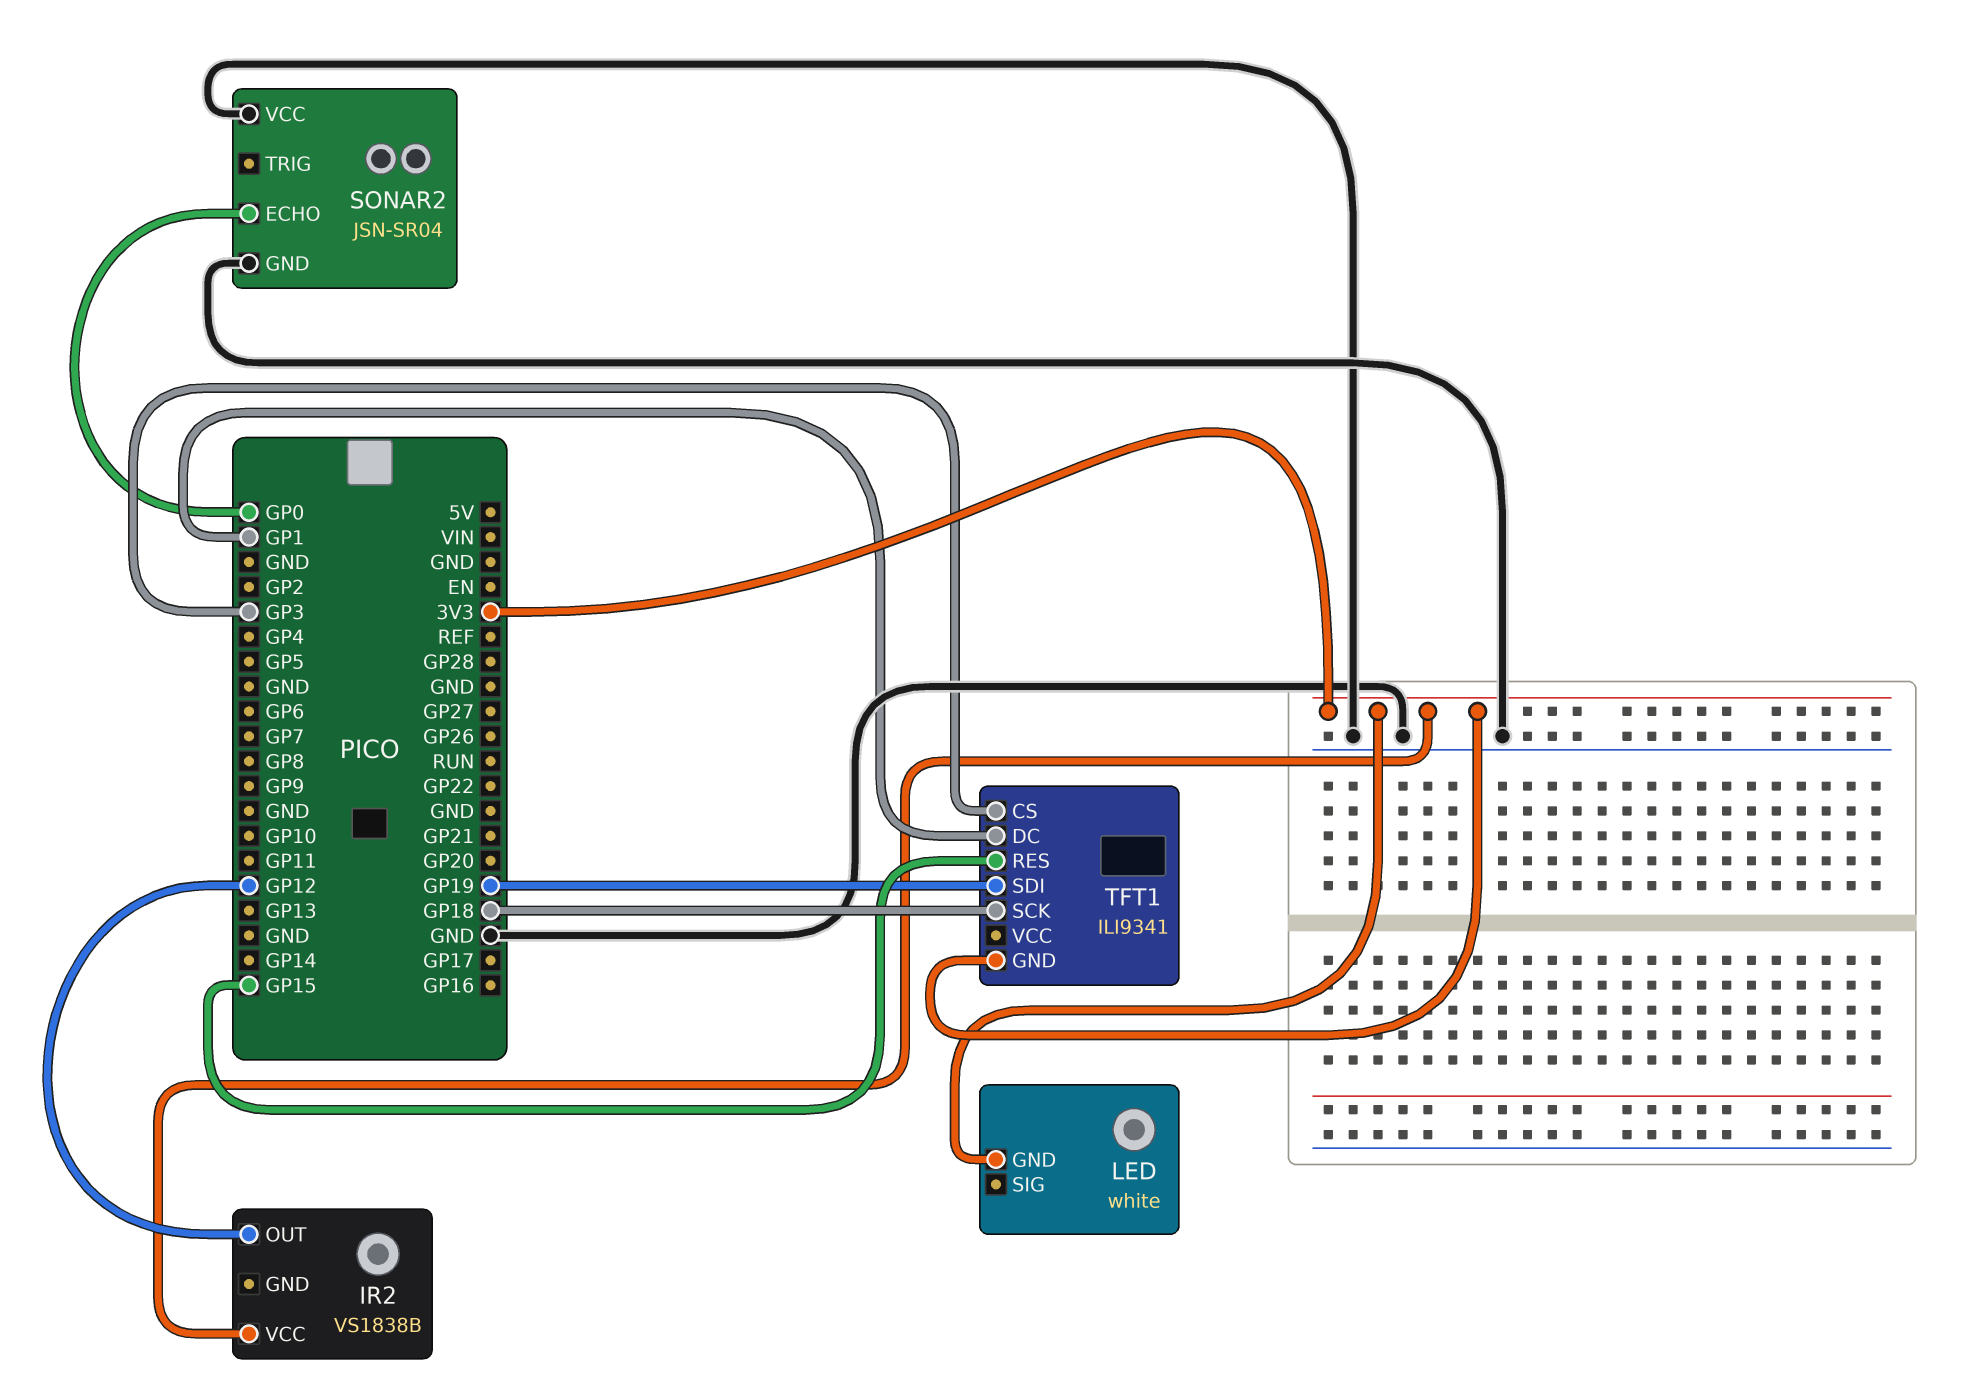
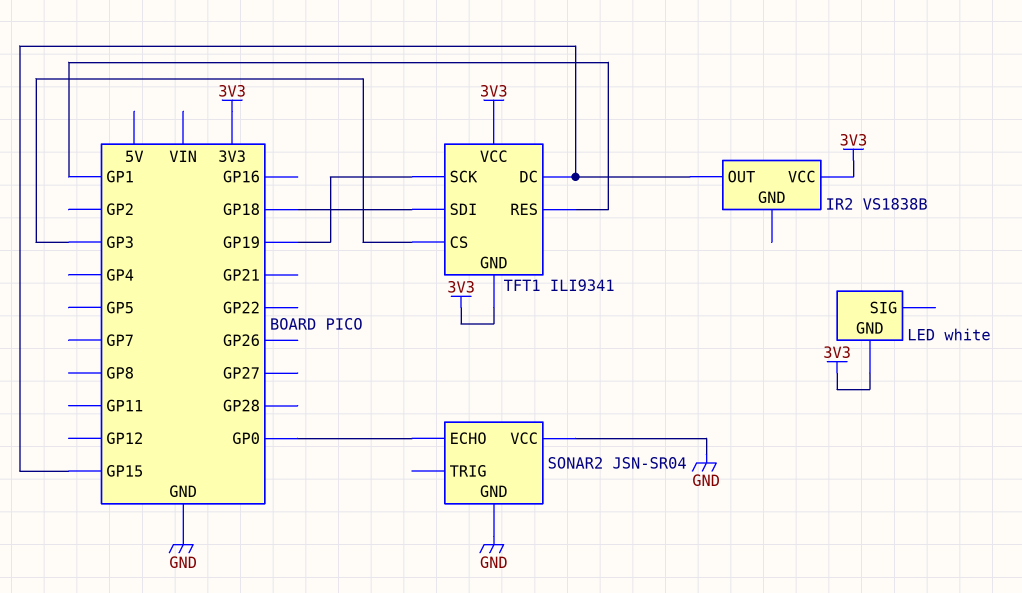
IR2 pin OUT: GP12 -> GP15
TFT1 pin DC: GP1 -> GP15
TFT1 pin RES: GP15 -> GP1
TFT1 pin SCK: GP18 -> GP19
TFT1 pin SDI: GP19 -> GP18
TFT1 pin VCC: none -> 3V3

